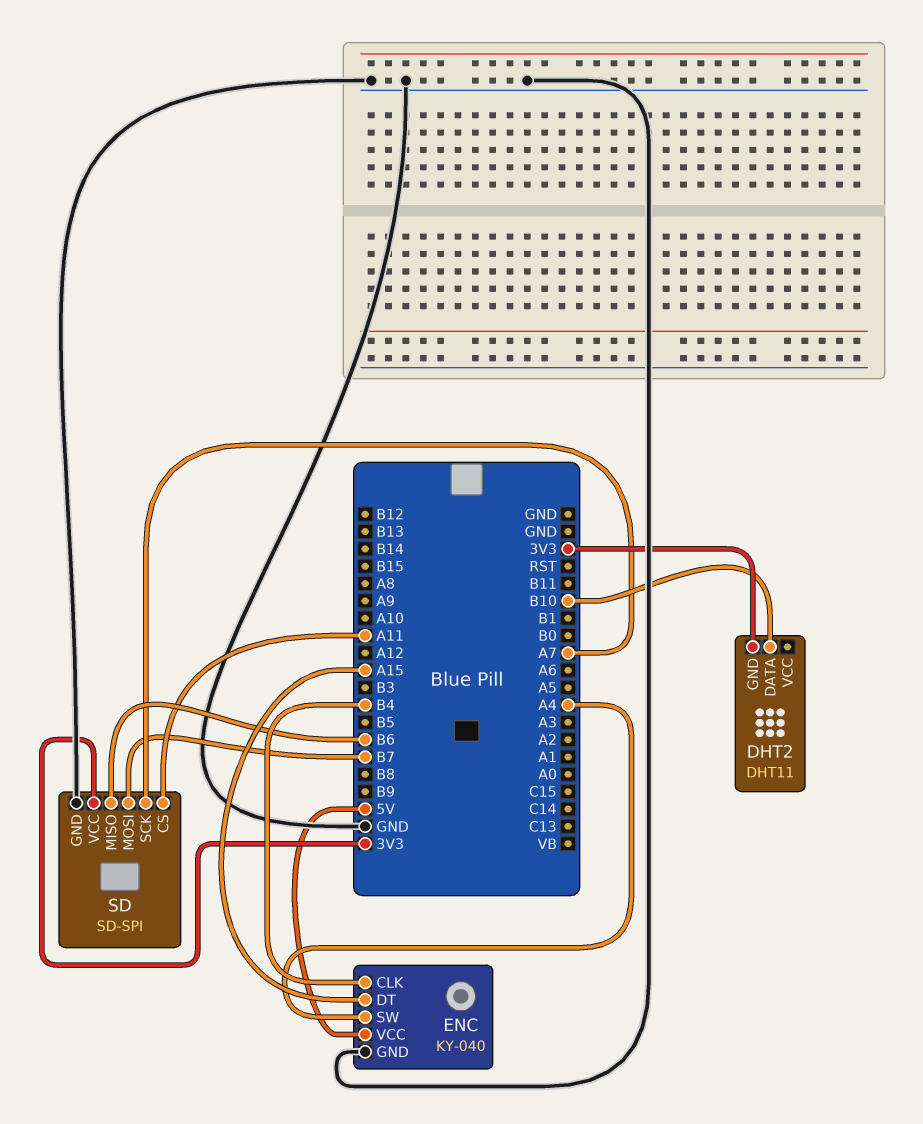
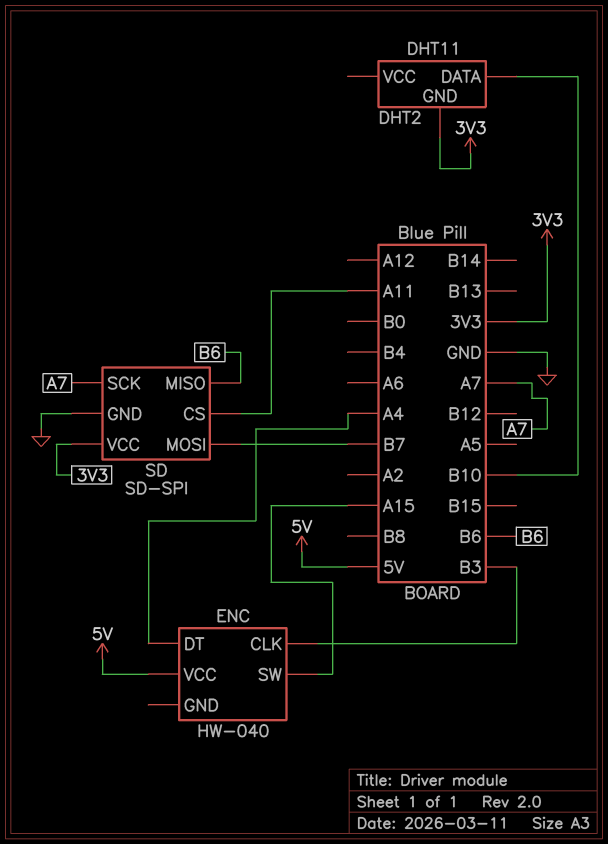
ENC: KY-040 -> HW-040
ENC pin CLK: B4 -> B3
ENC pin DT: A15 -> A4
ENC pin GND: GND -> none
ENC pin SW: A4 -> A15

